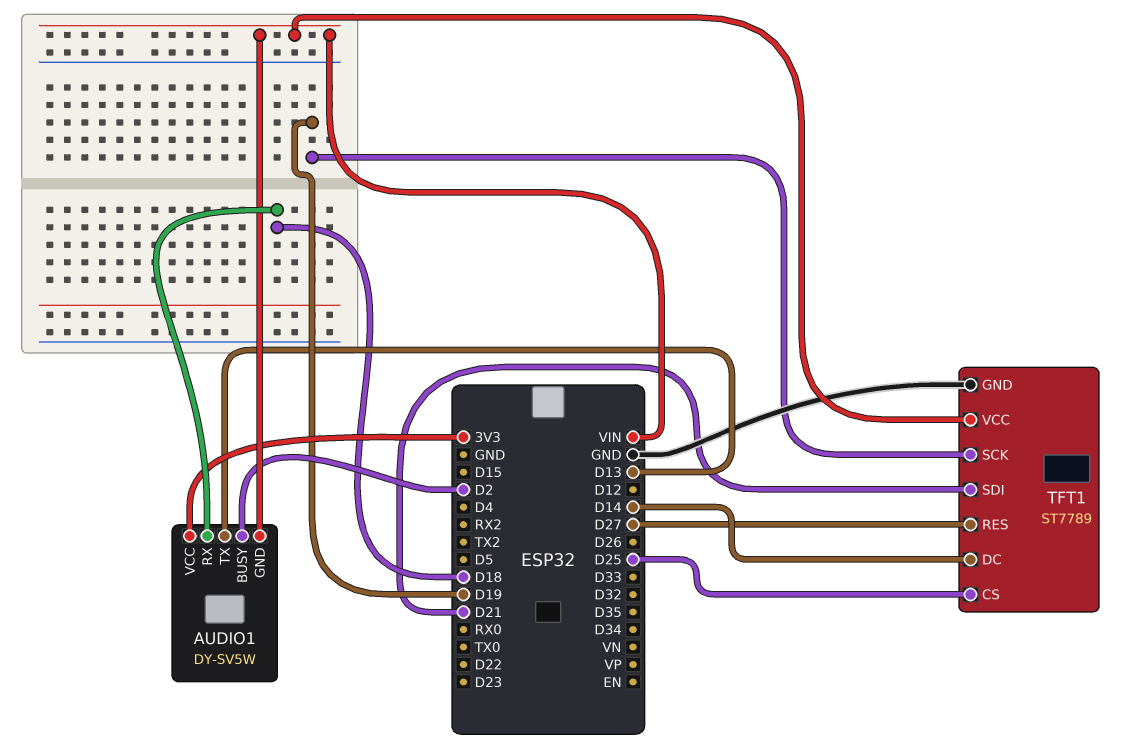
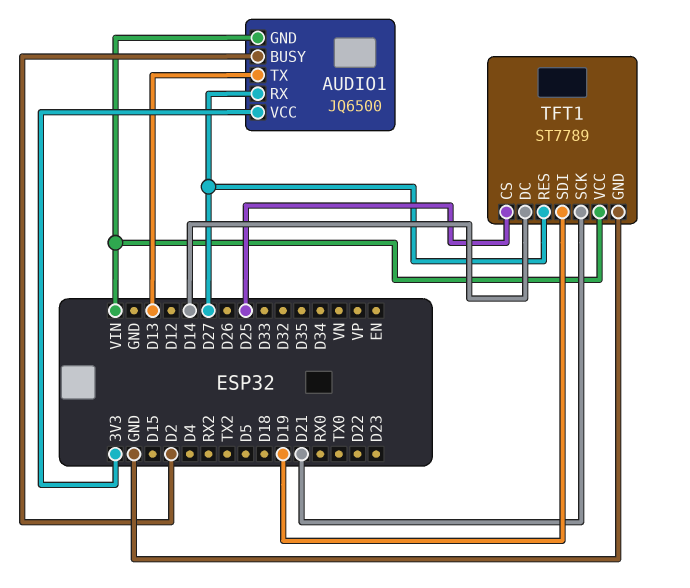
AUDIO1: DY-SV5W -> JQ6500
AUDIO1 pin RX: D18 -> D27
TFT1 pin SCK: D19 -> D21
TFT1 pin SDI: D21 -> D19

